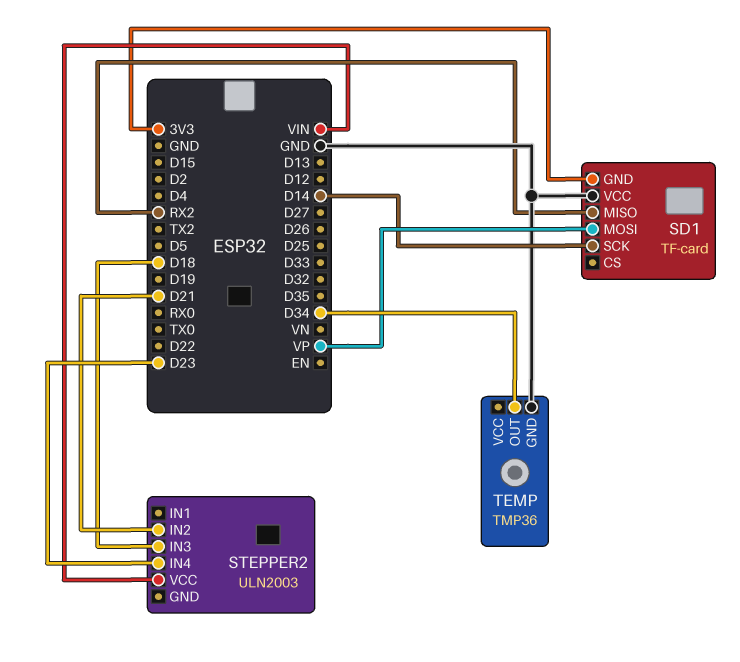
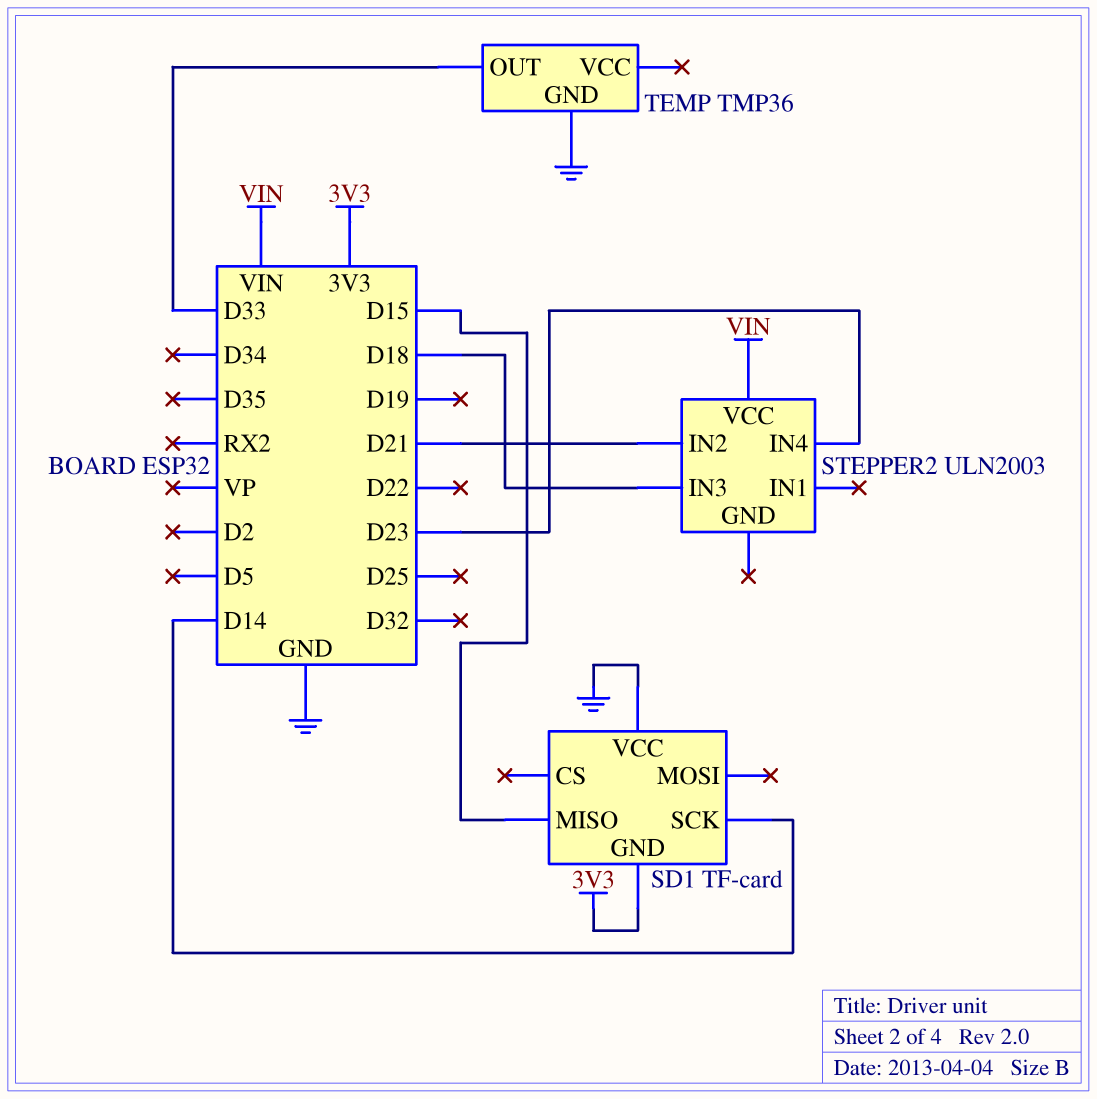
SD1 pin MISO: RX2 -> D15
SD1 pin MOSI: VP -> none
TEMP pin OUT: D34 -> D33

